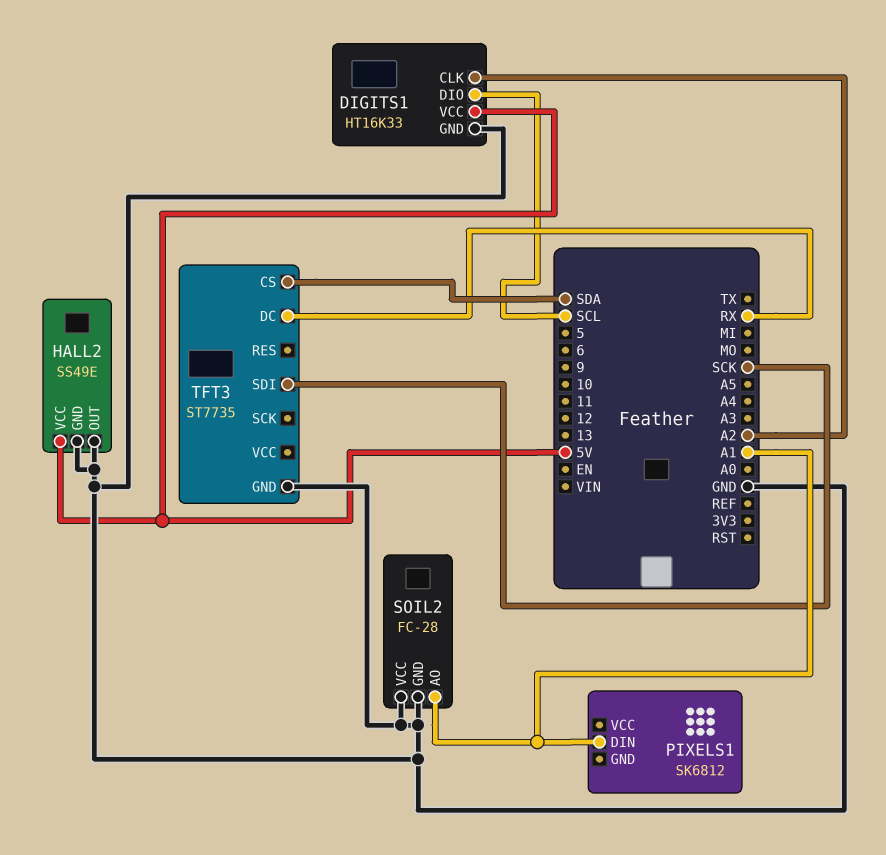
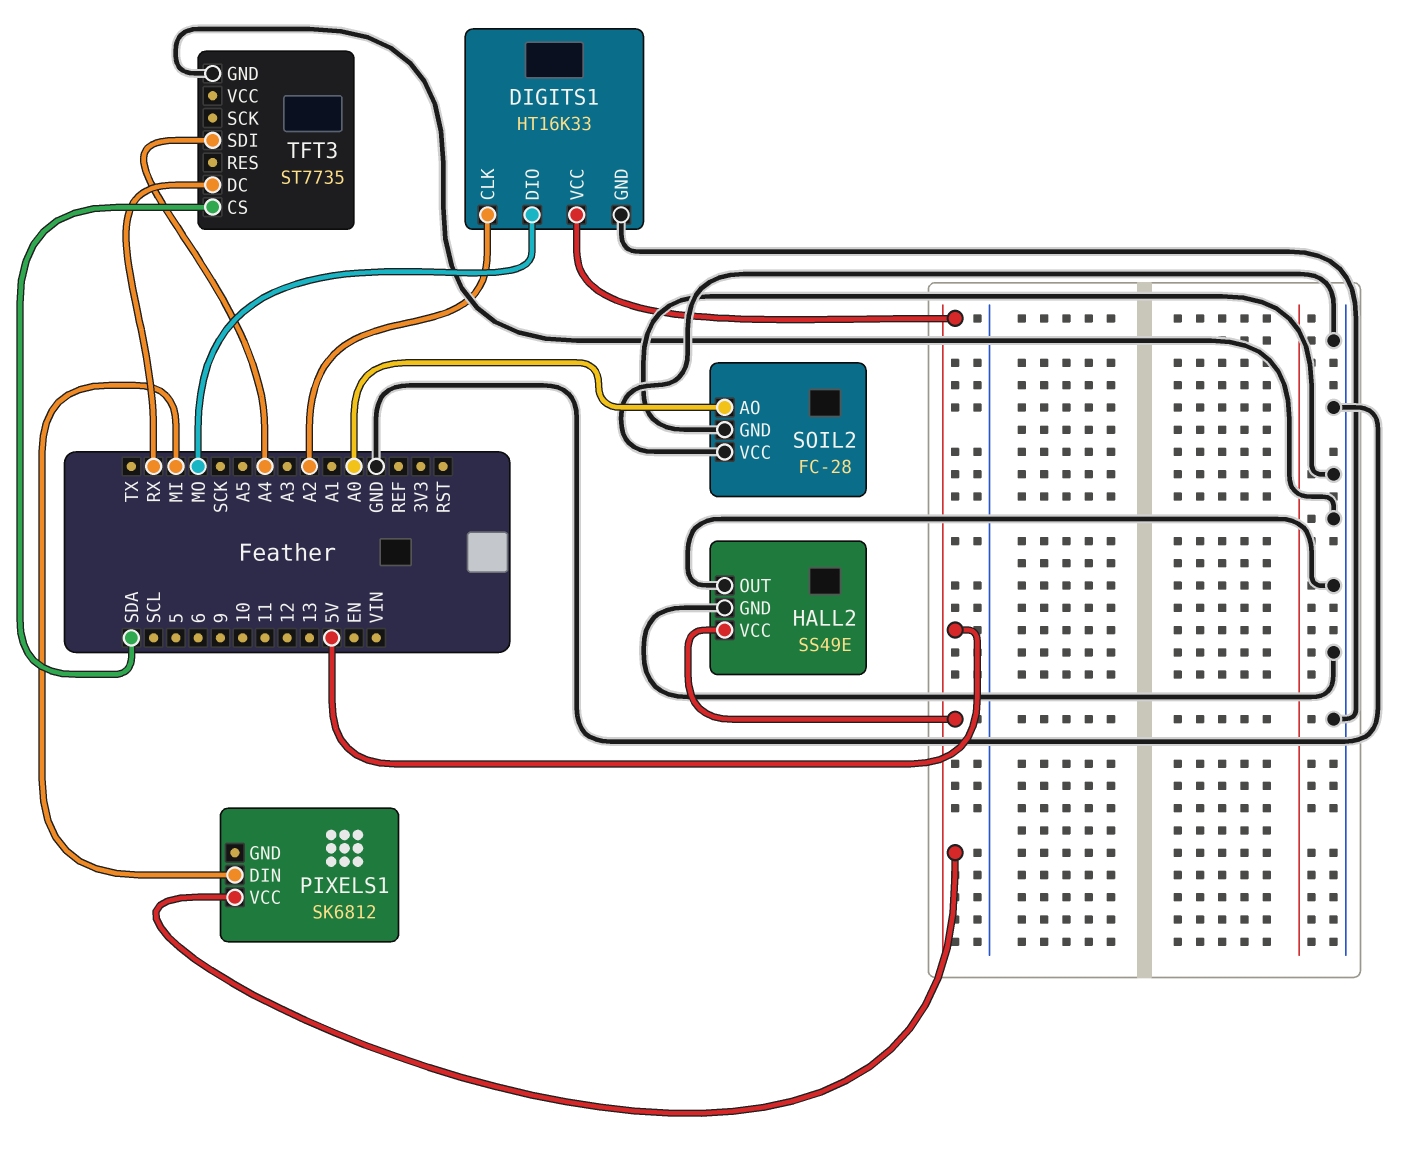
DIGITS1 pin DIO: SCL -> MO
PIXELS1 pin DIN: A1 -> MI
PIXELS1 pin VCC: none -> 5V
SOIL2 pin AO: A1 -> A0
TFT3 pin SDI: SCK -> A4

